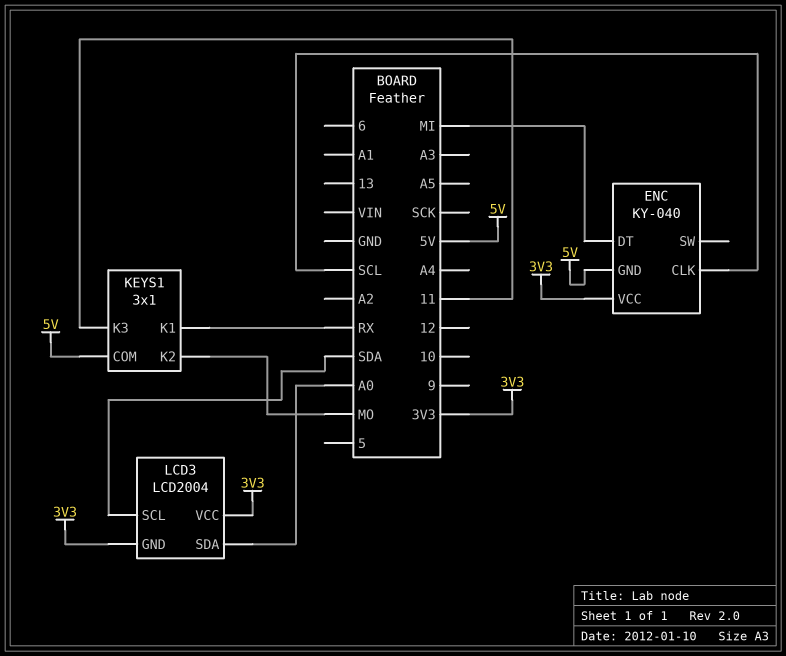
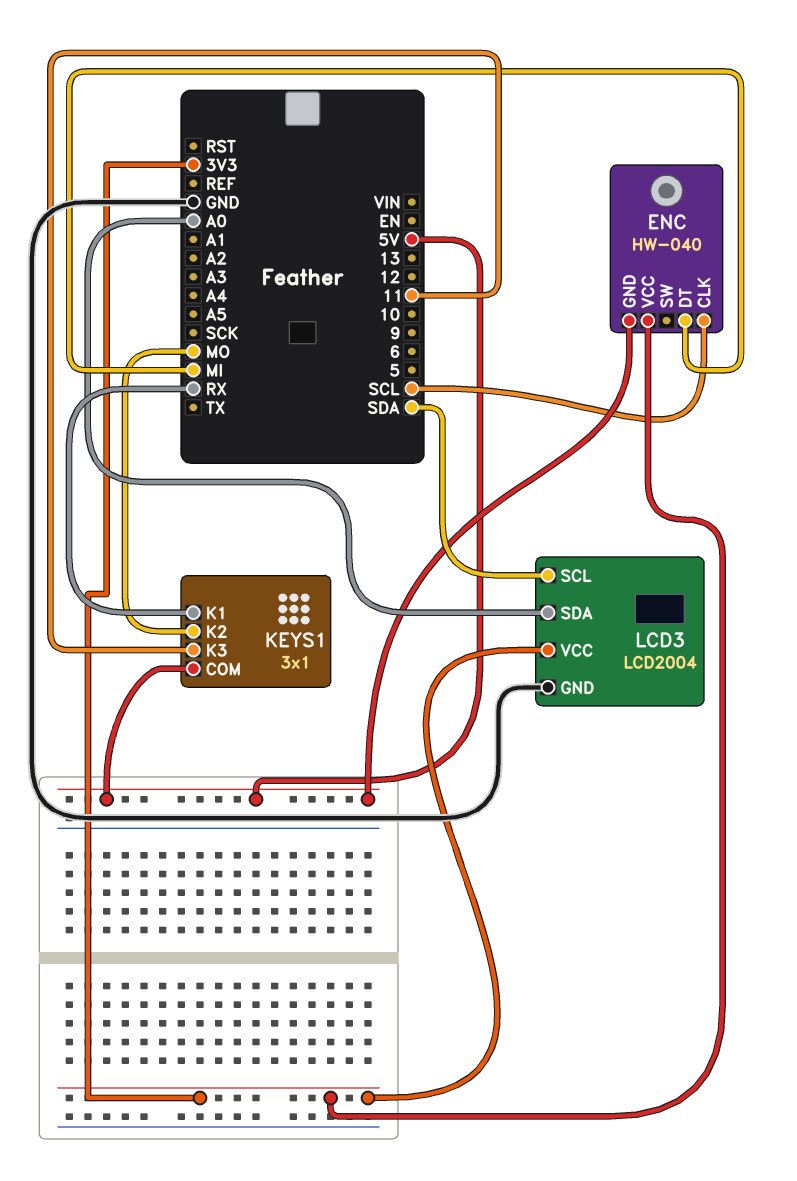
ENC: KY-040 -> HW-040
LCD3 pin GND: 3V3 -> GND

